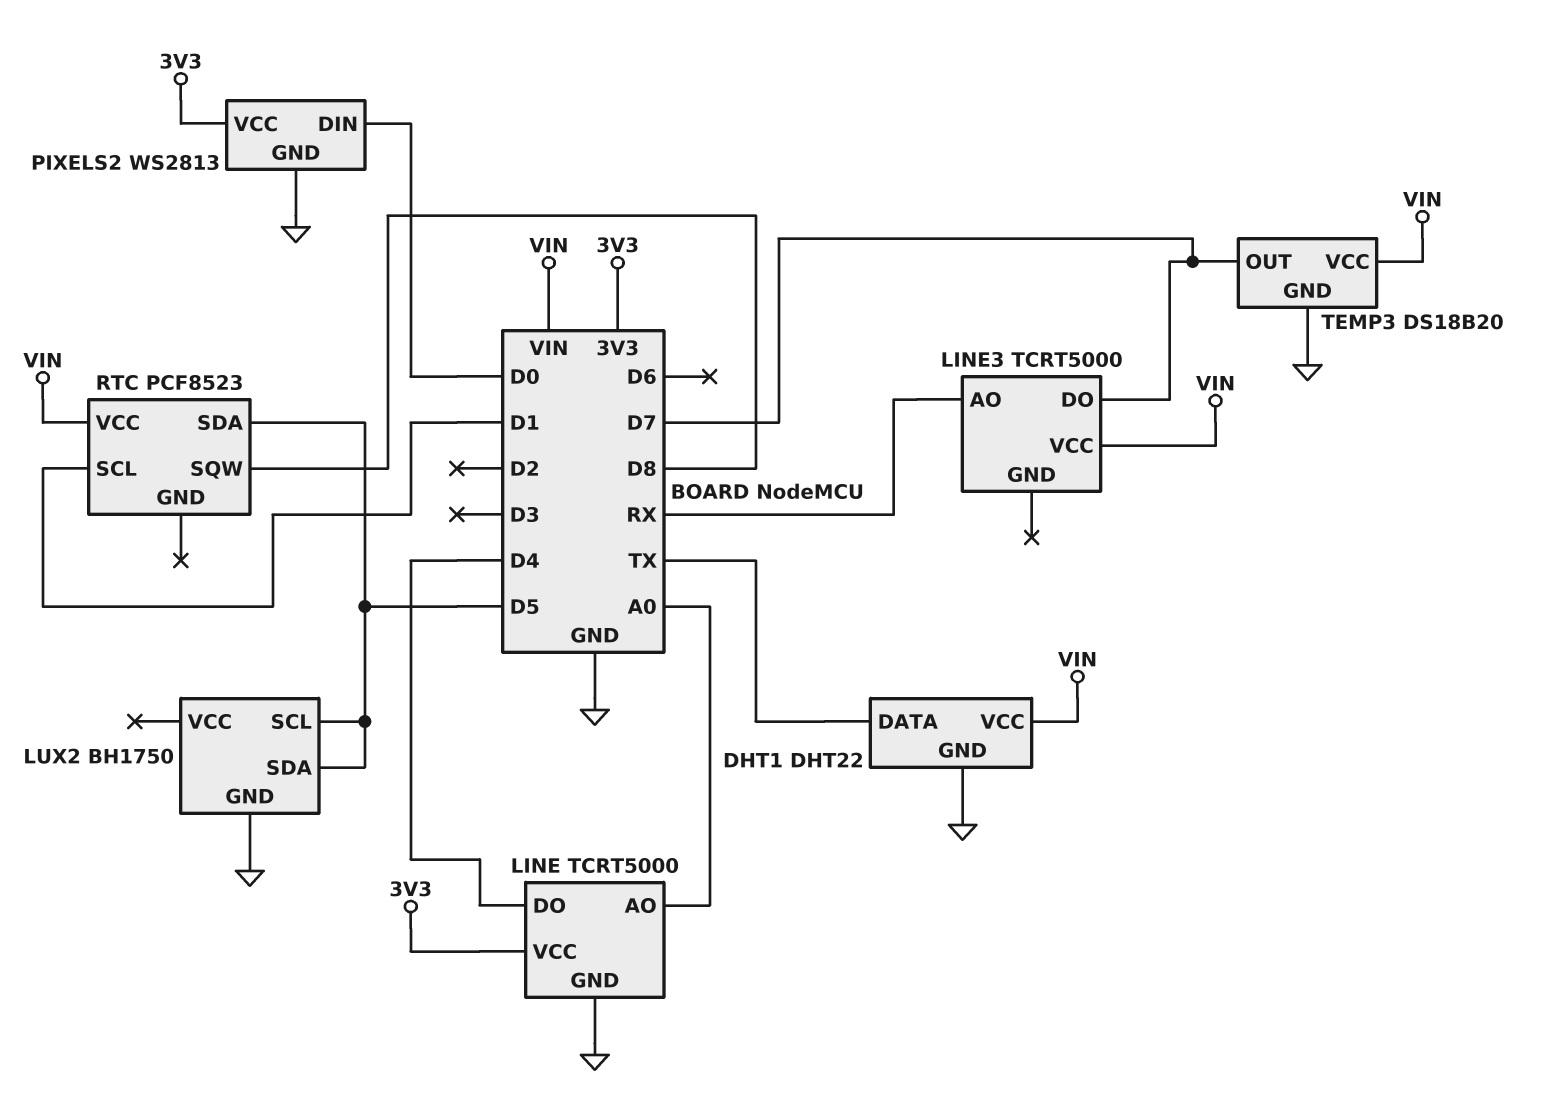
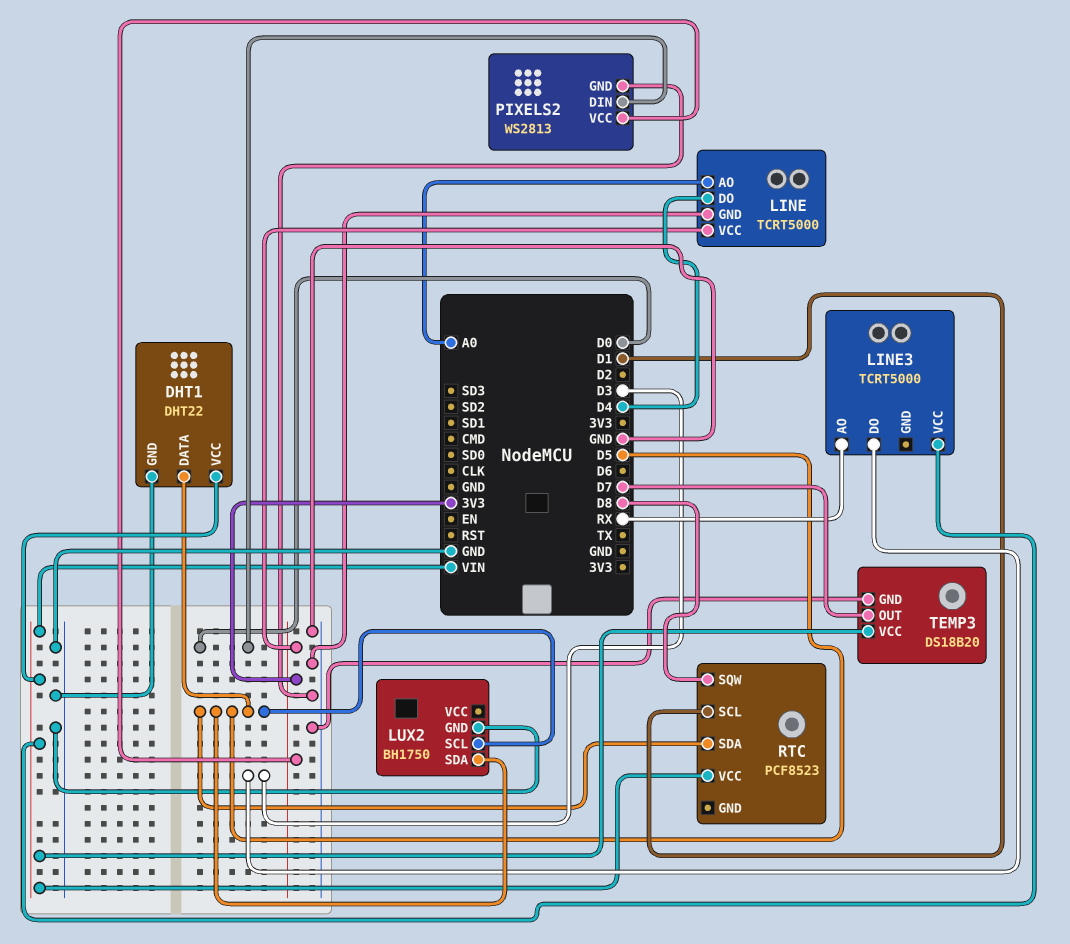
DHT1 pin DATA: TX -> D5
LINE3 pin DO: D7 -> D3

